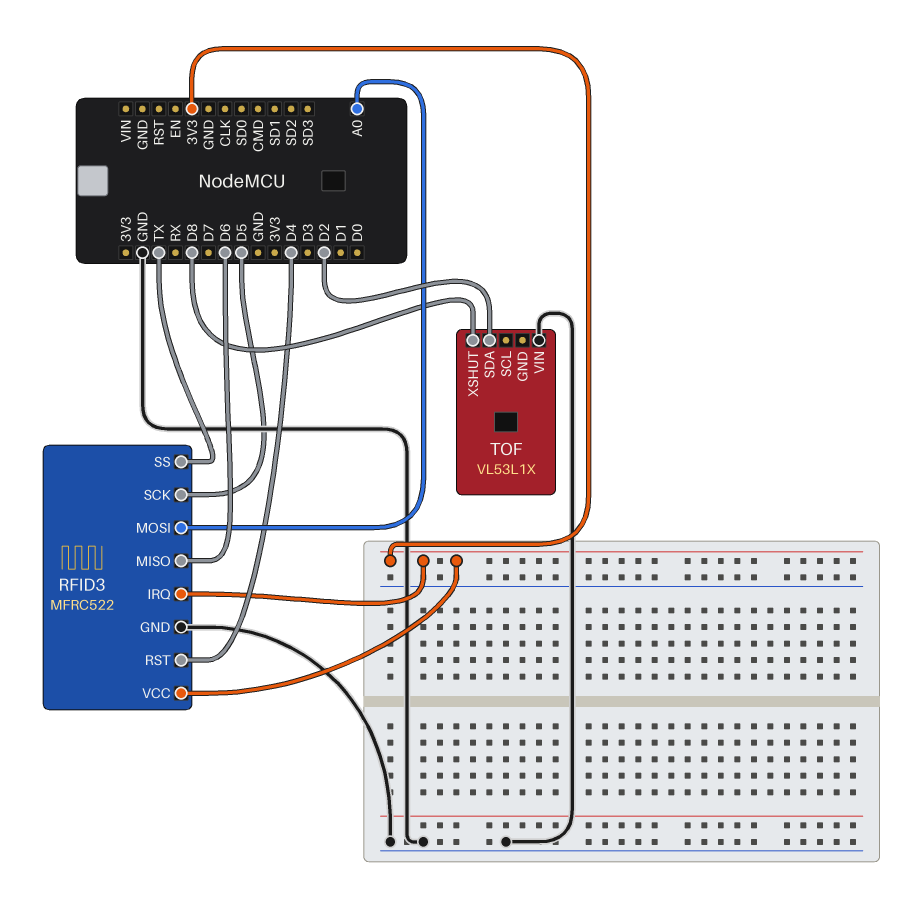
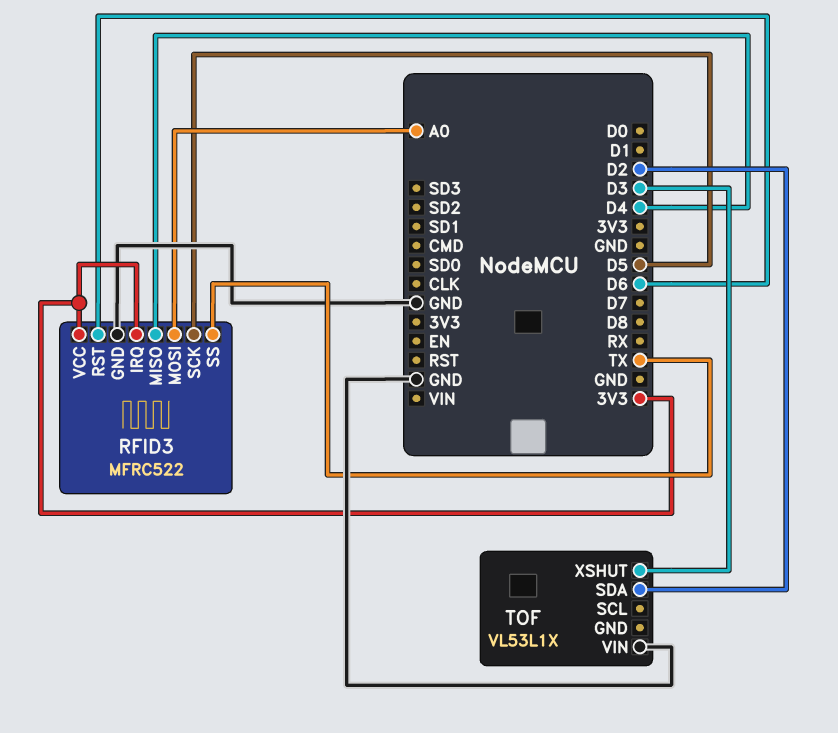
RFID3 pin MISO: D6 -> D4
RFID3 pin RST: D4 -> D6
TOF pin XSHUT: D8 -> D3

